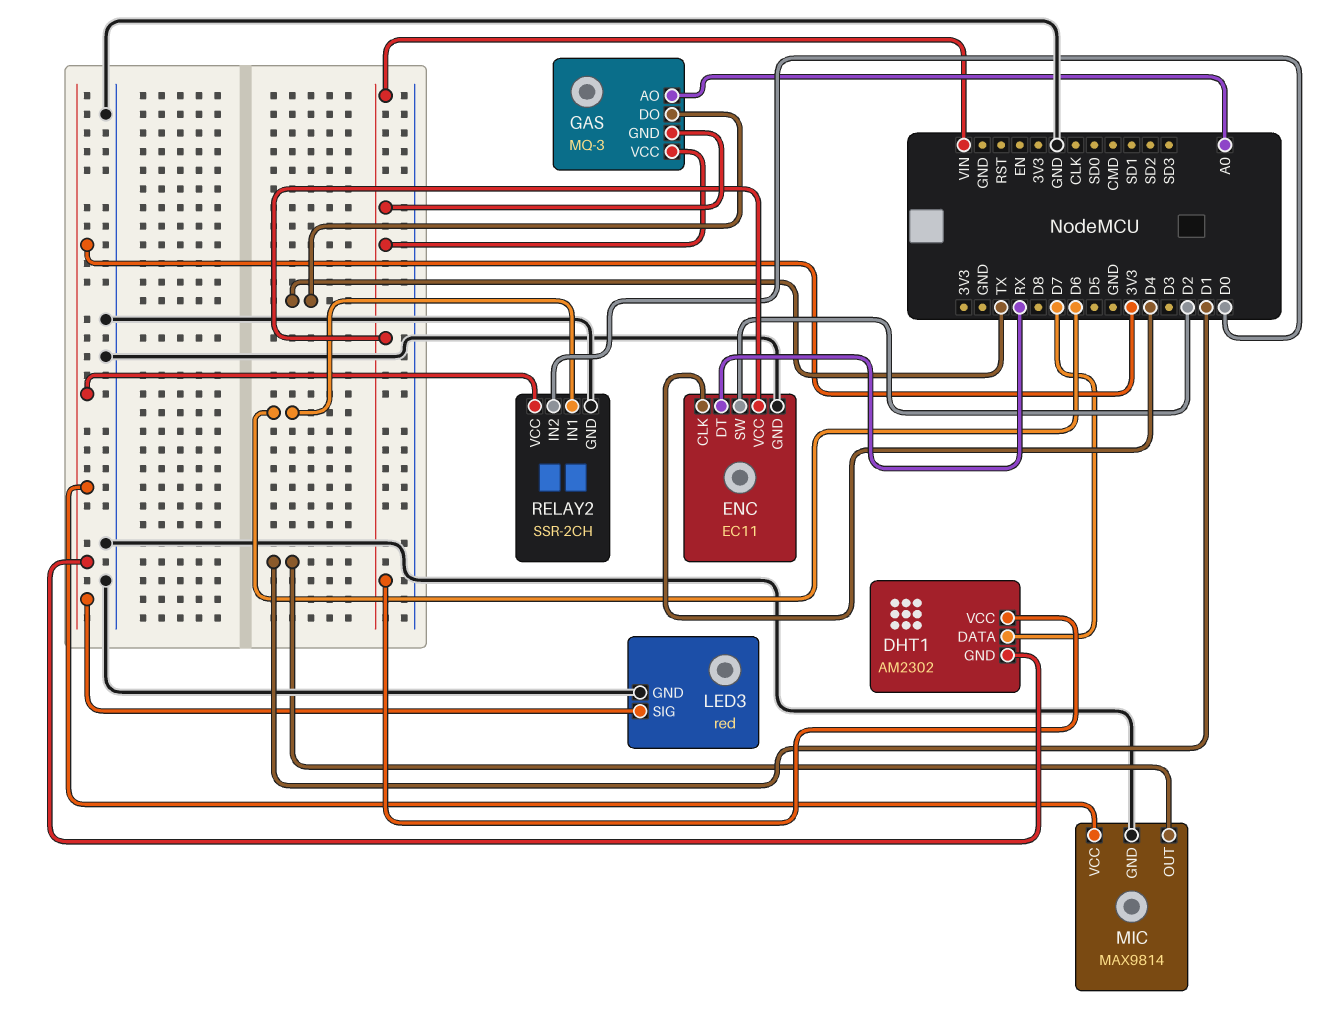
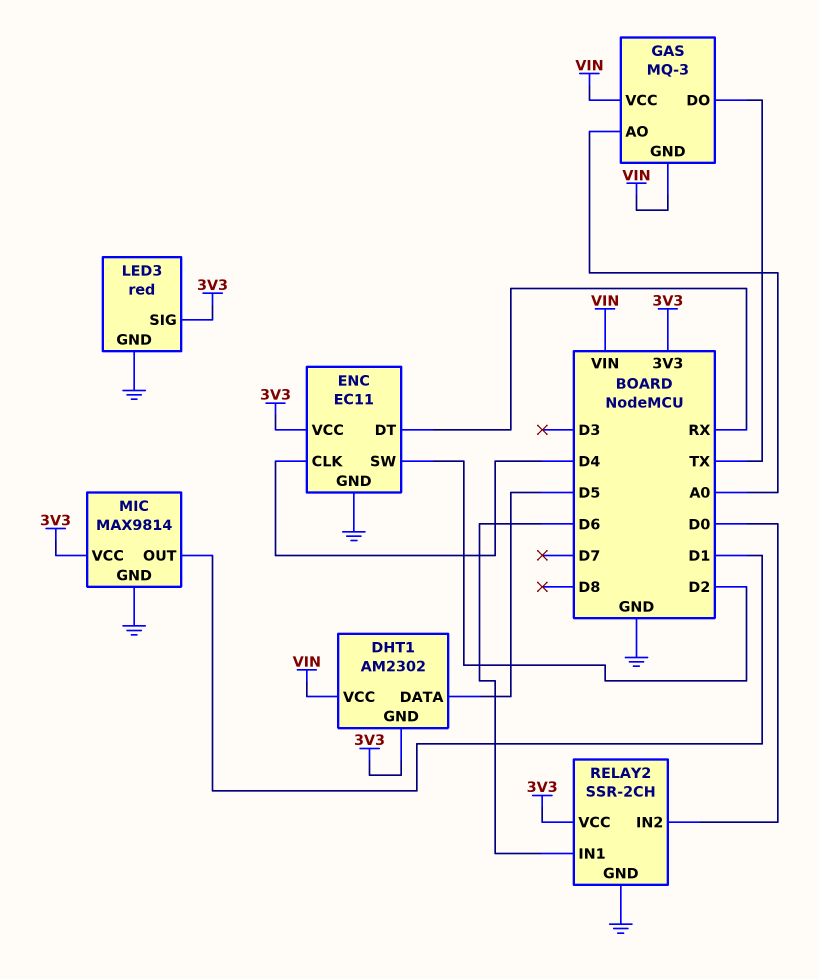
DHT1 pin DATA: D7 -> D5
ENC pin VCC: VIN -> 3V3

